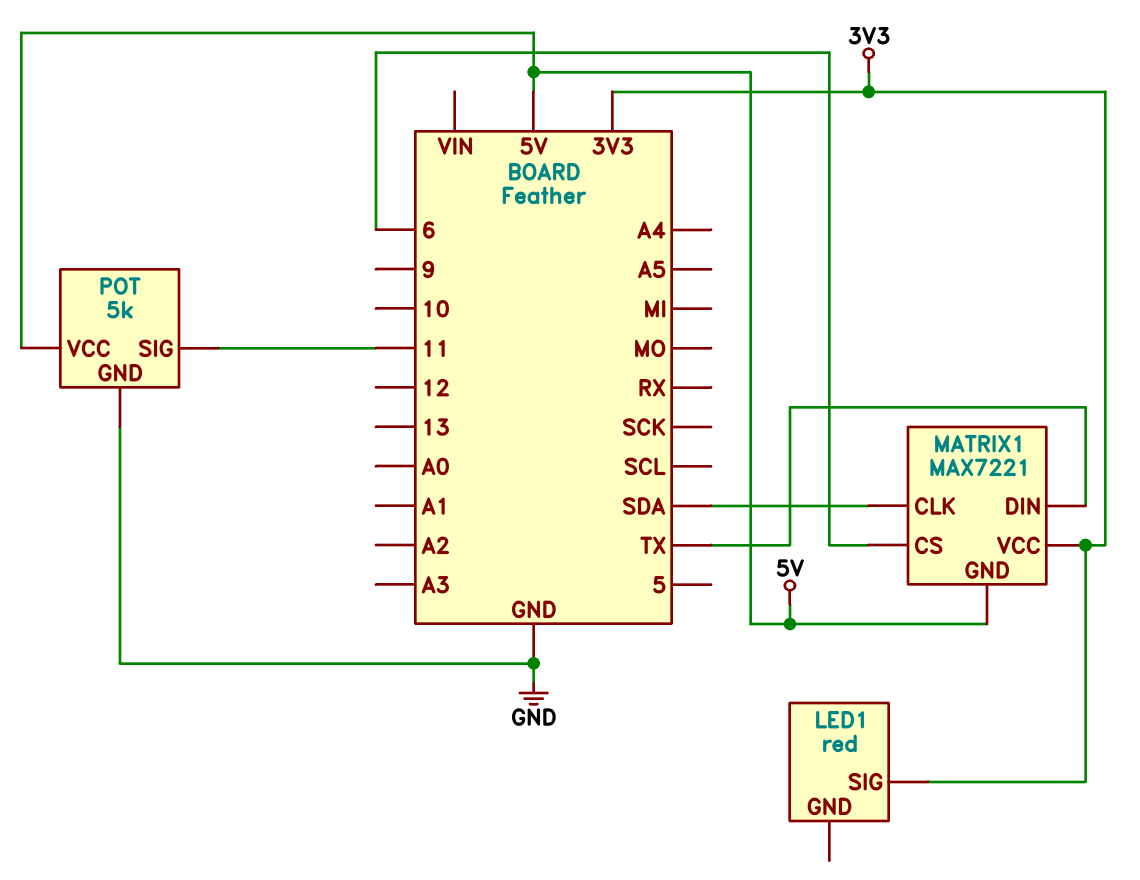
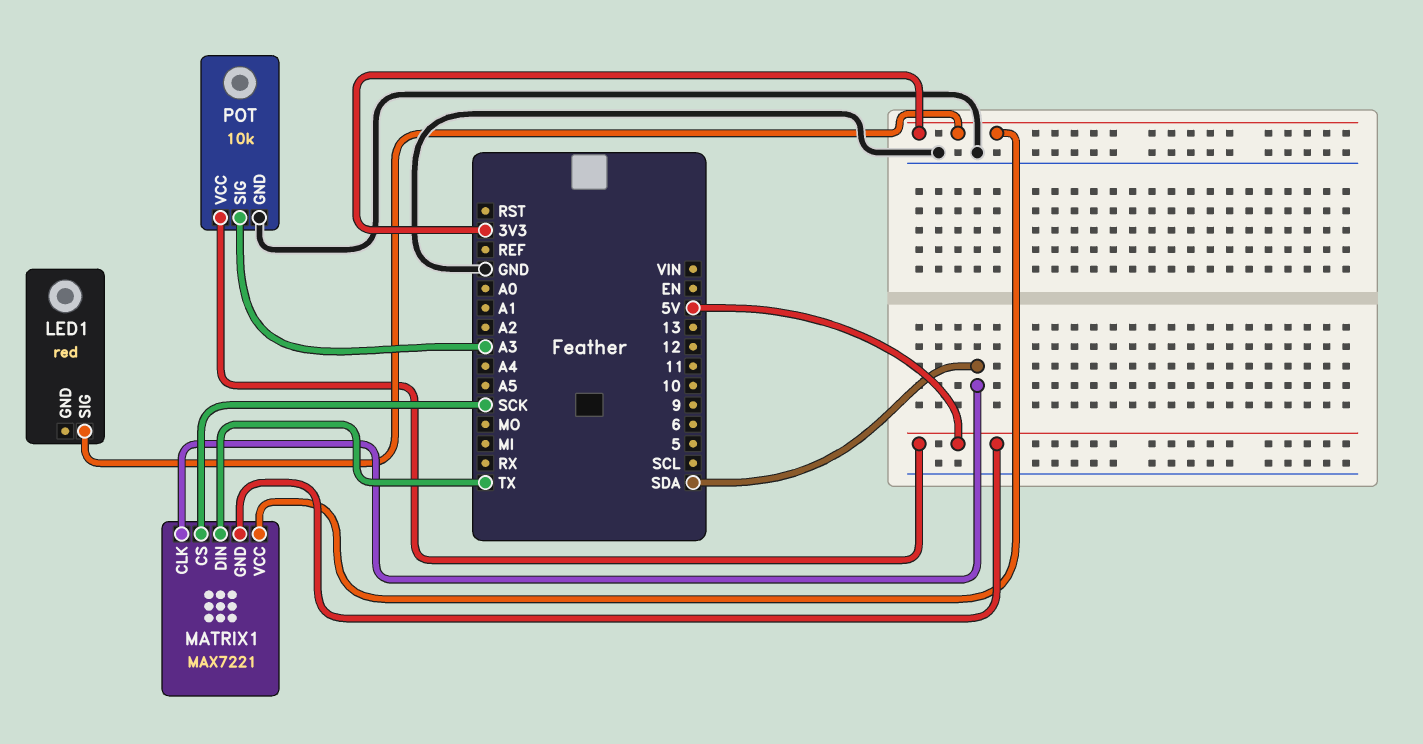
MATRIX1 pin CS: 6 -> SCK
POT: 5k -> 10k
POT pin SIG: 11 -> A3

